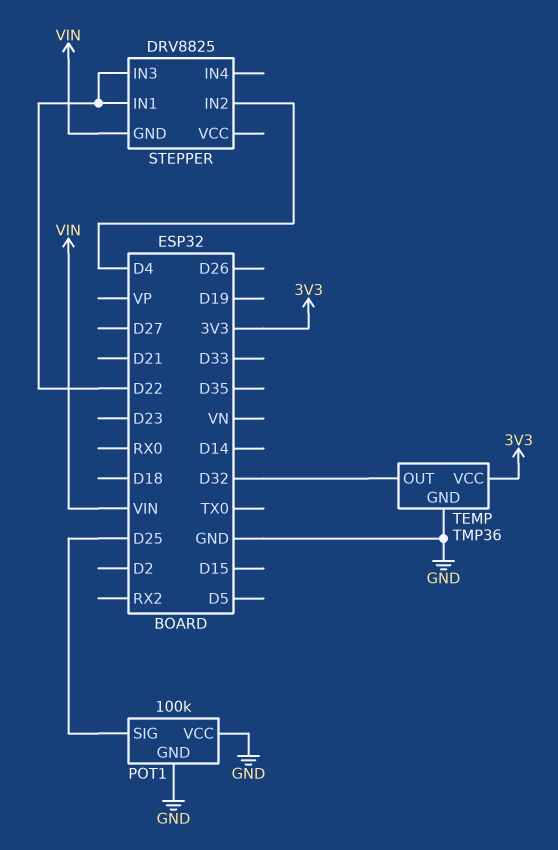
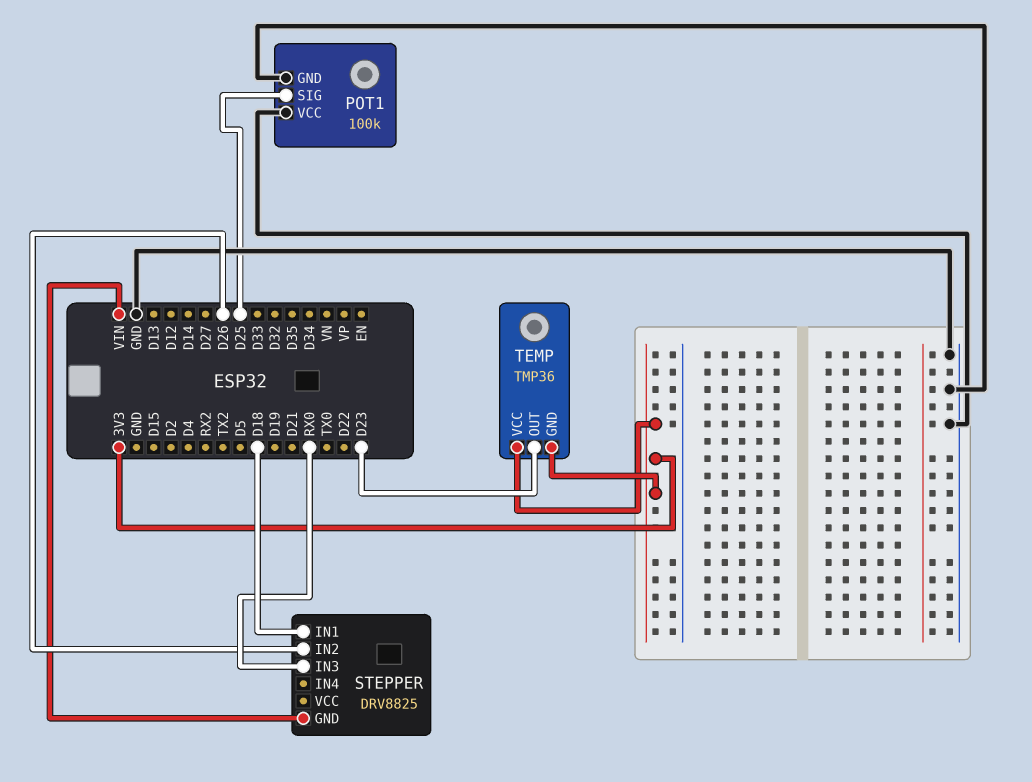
STEPPER pin IN1: D22 -> D18
STEPPER pin IN2: D4 -> D26
STEPPER pin IN3: D22 -> RX0
TEMP pin GND: GND -> 3V3
TEMP pin OUT: D32 -> D23

